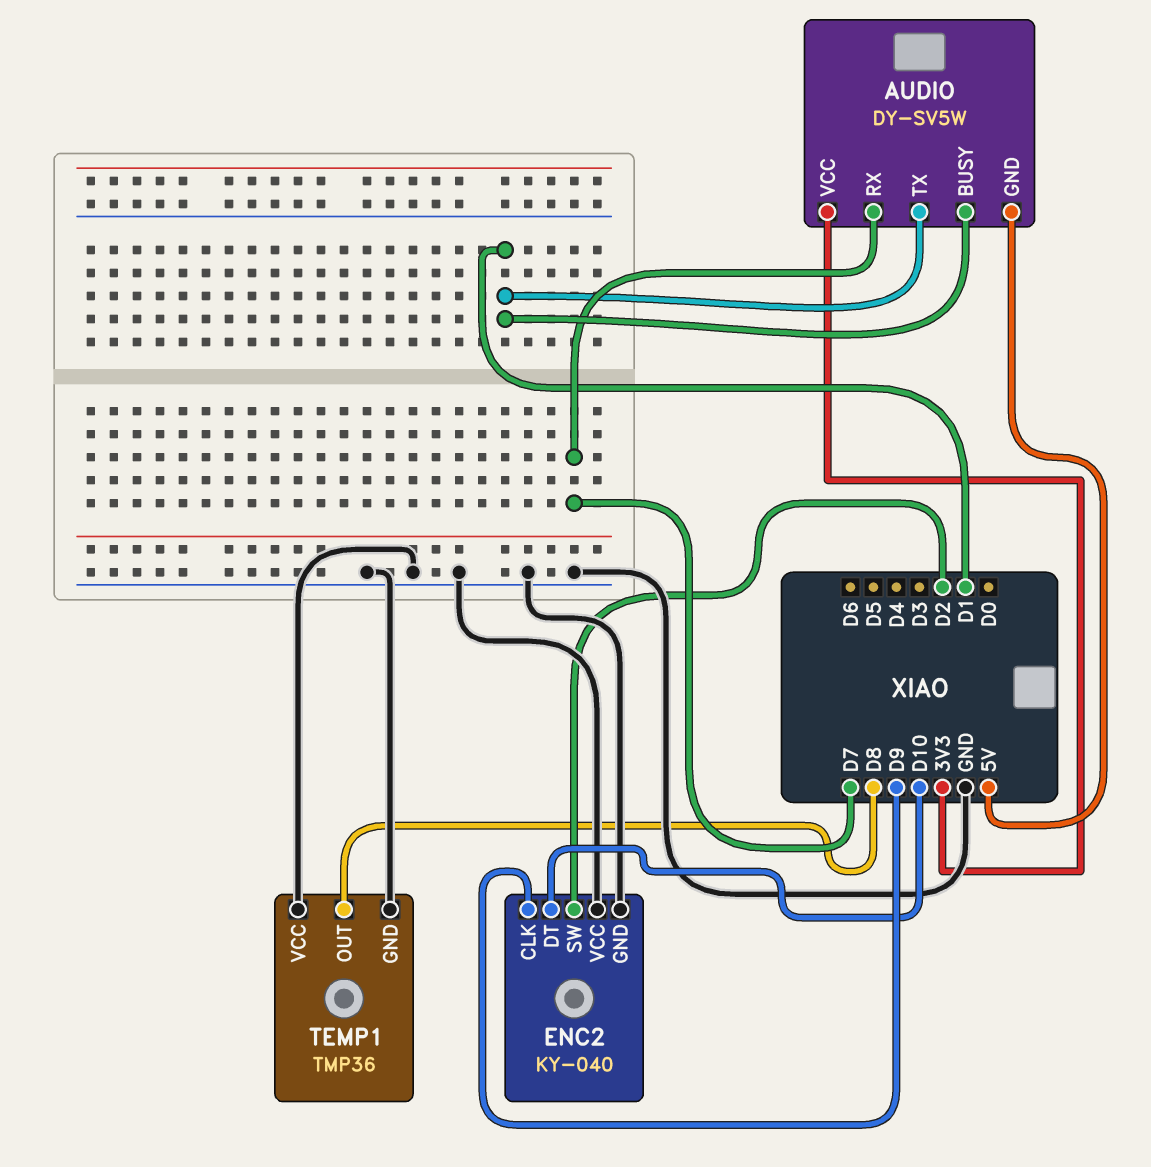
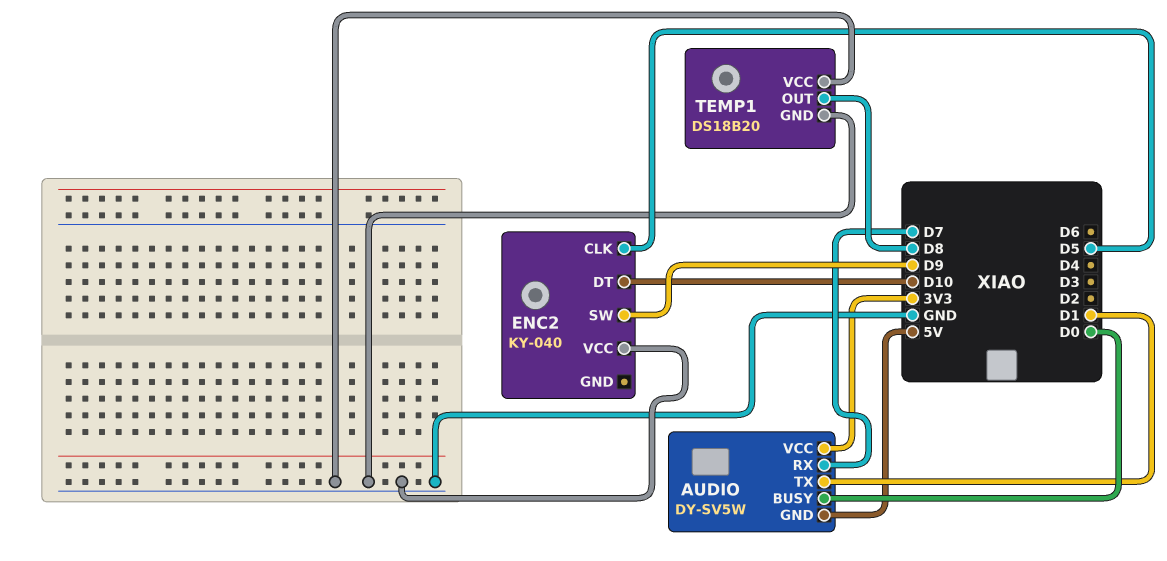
AUDIO pin BUSY: D1 -> D0
ENC2 pin CLK: D9 -> D5
ENC2 pin GND: GND -> none
ENC2 pin SW: D2 -> D9
TEMP1: TMP36 -> DS18B20

